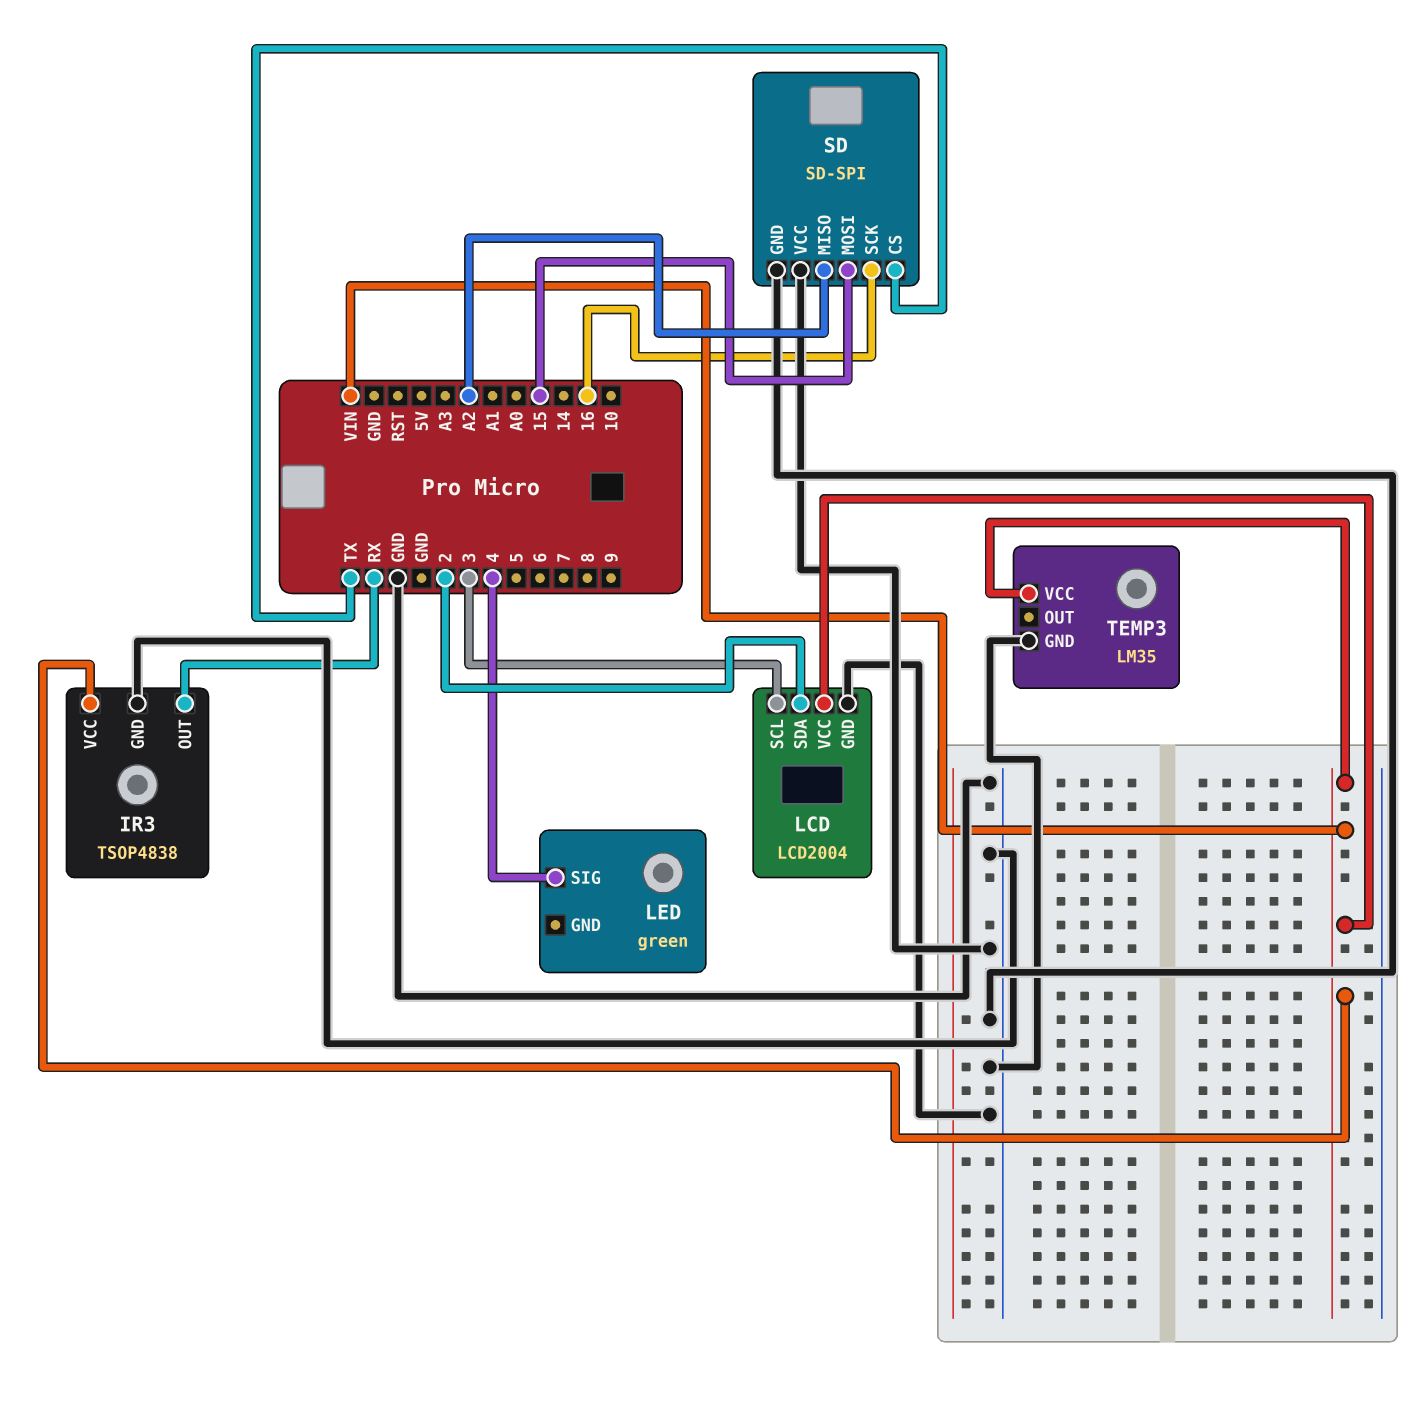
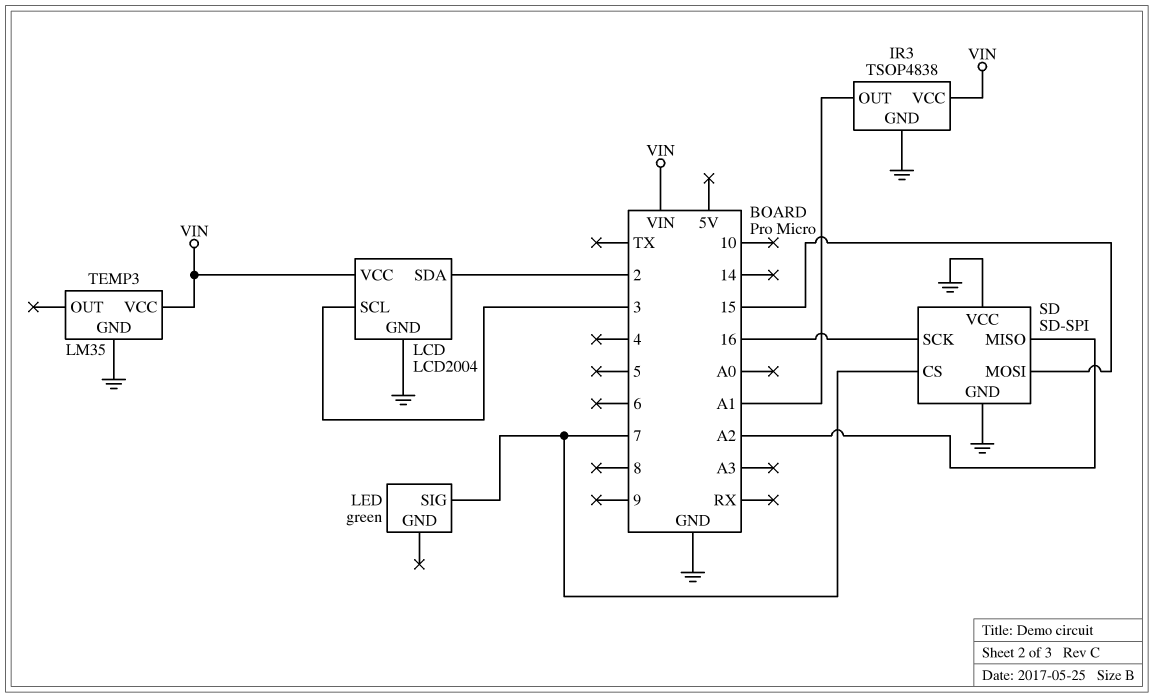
IR3 pin OUT: RX -> A1
LED pin SIG: 4 -> 7
SD pin CS: TX -> 7

